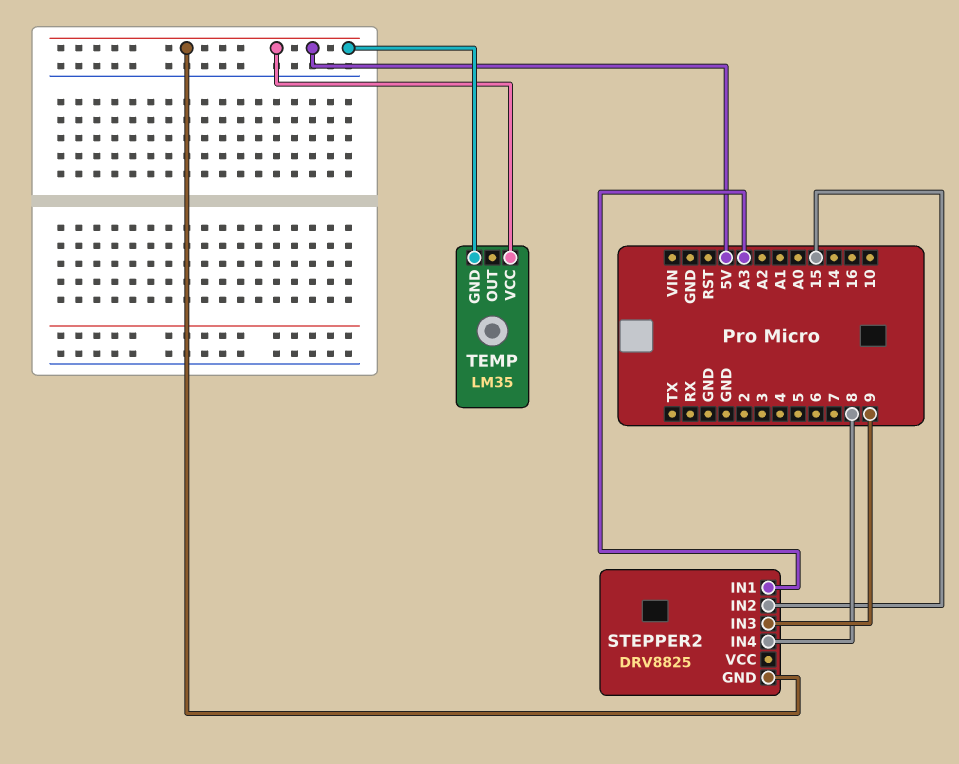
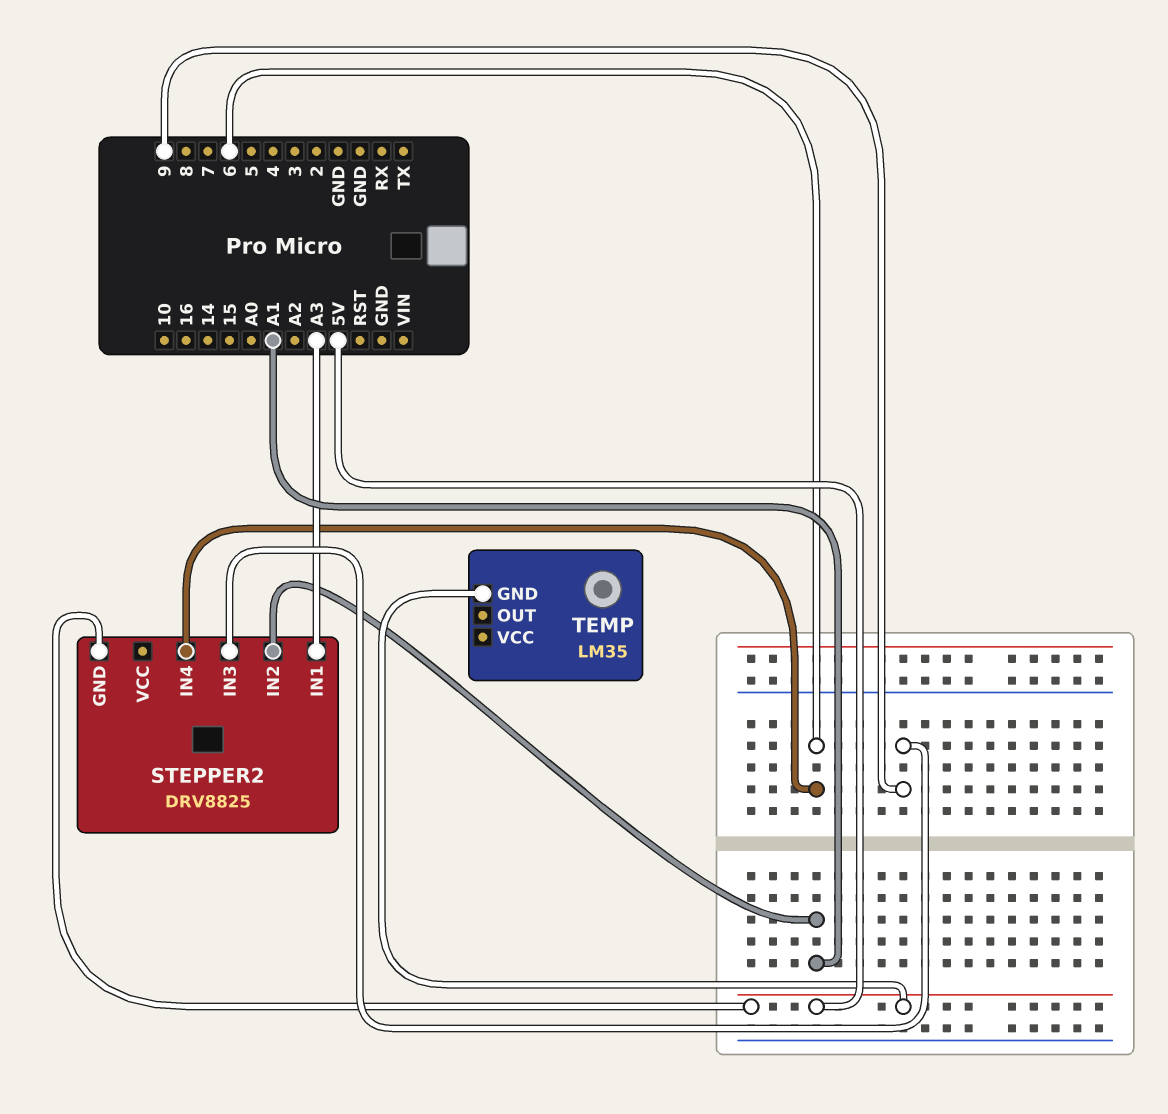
STEPPER2 pin IN2: 15 -> A1
STEPPER2 pin IN4: 8 -> 6
TEMP pin VCC: 5V -> none

